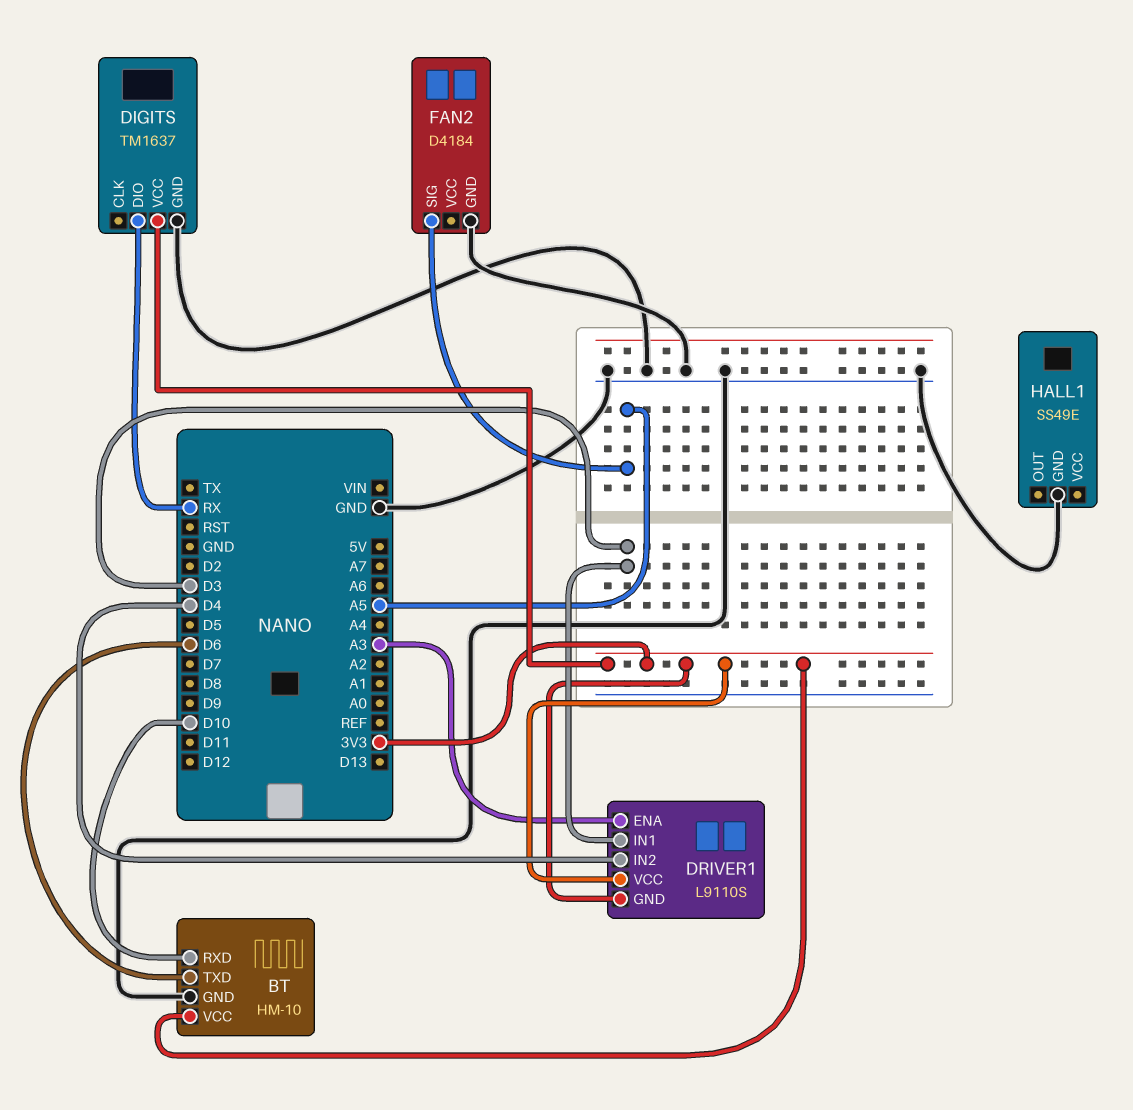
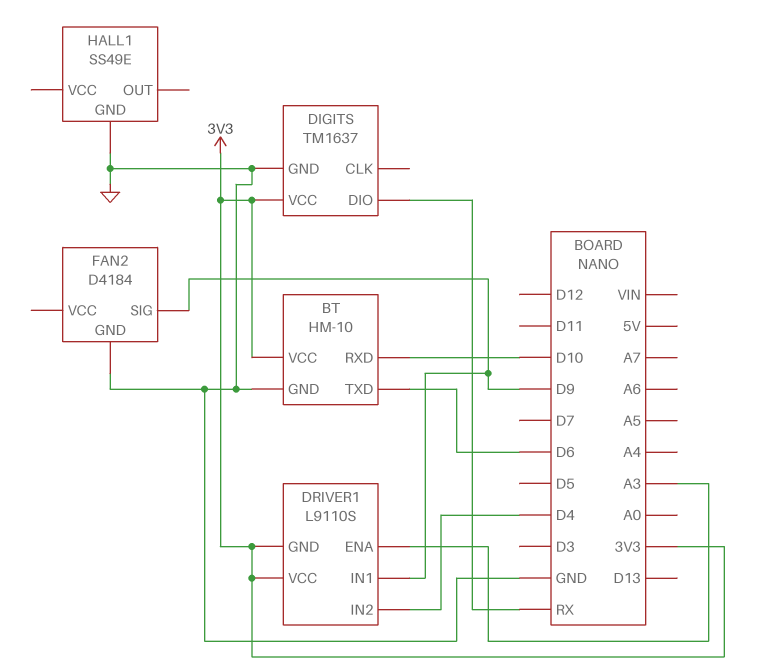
DRIVER1 pin IN1: D3 -> D9
FAN2 pin SIG: A5 -> D9

